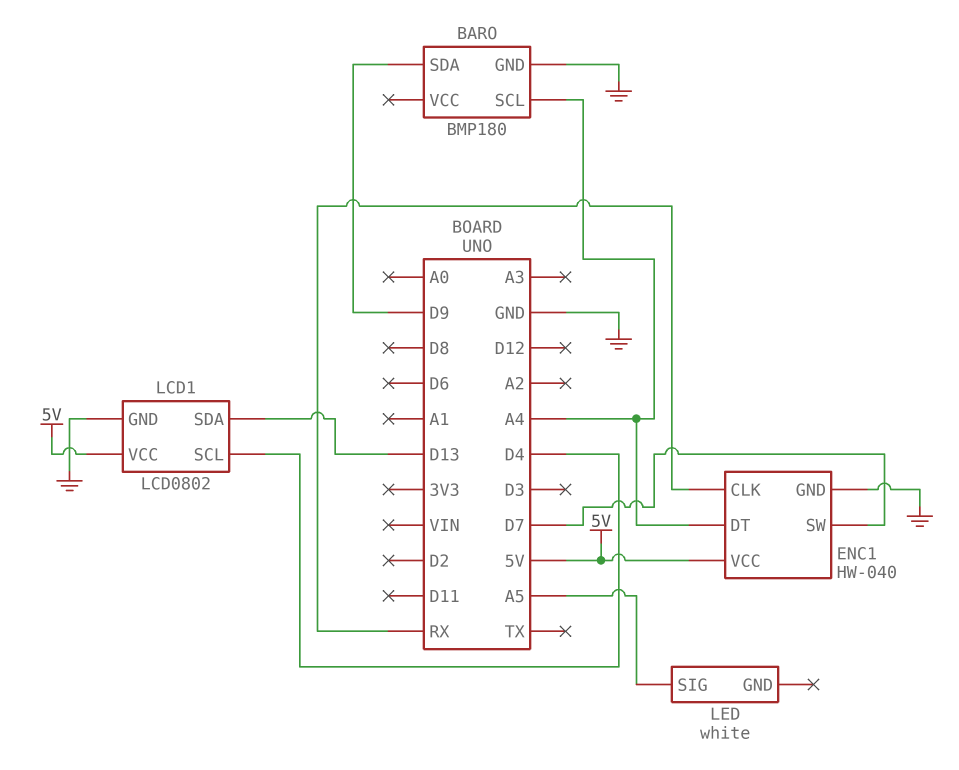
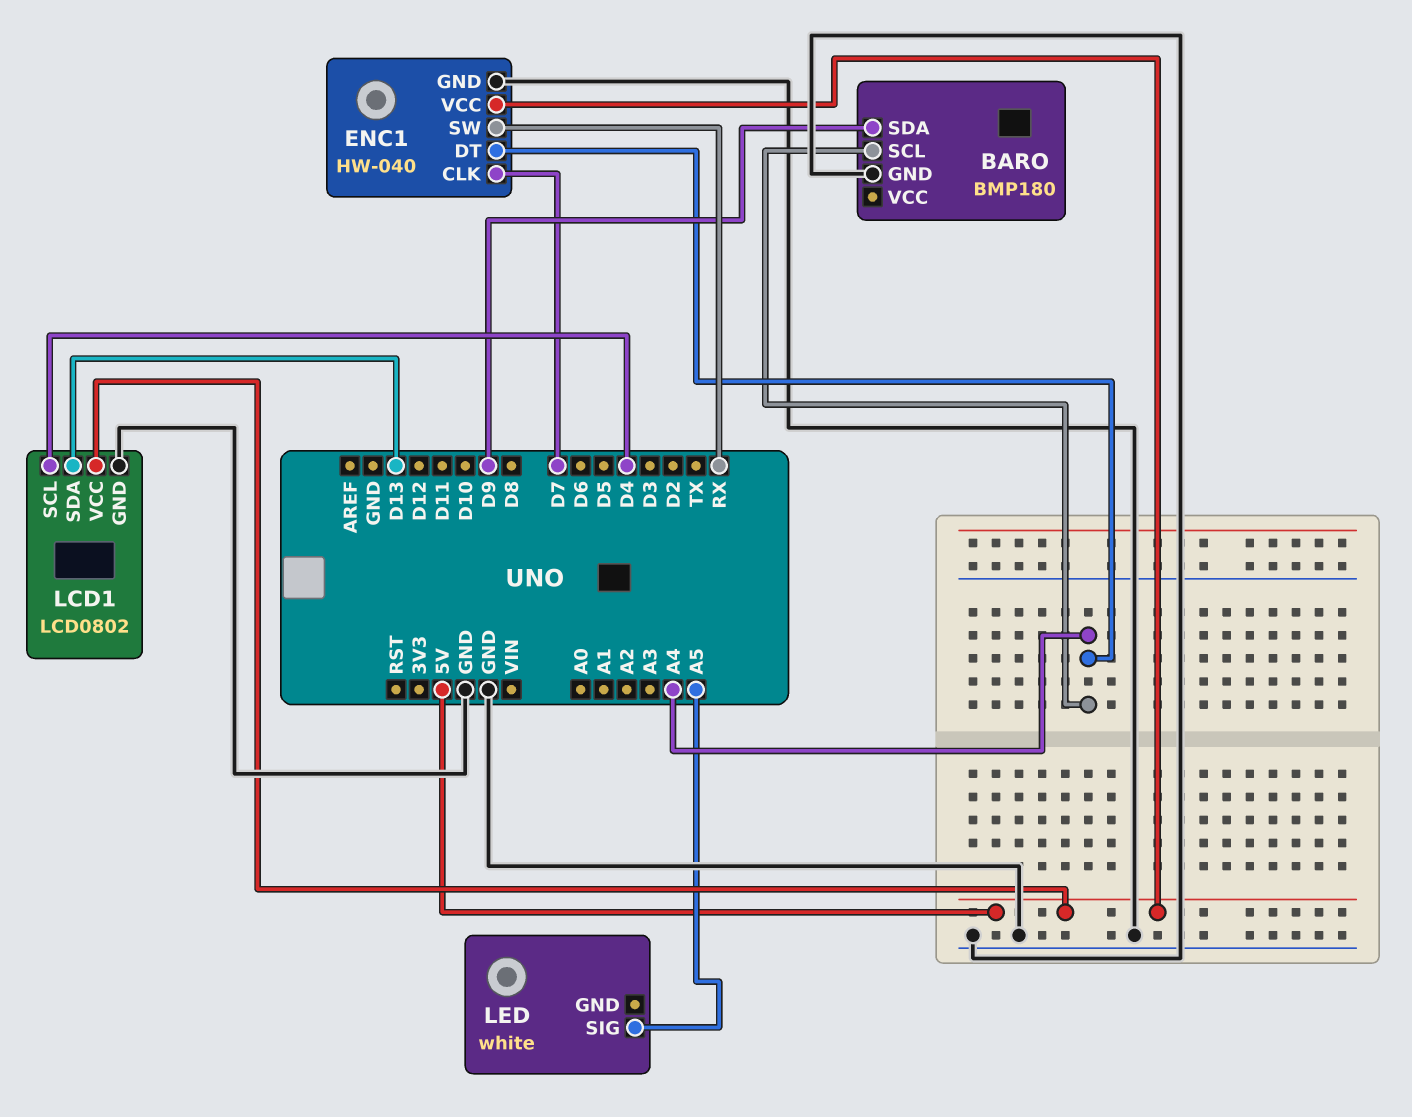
ENC1 pin CLK: RX -> D7
ENC1 pin SW: D7 -> RX

